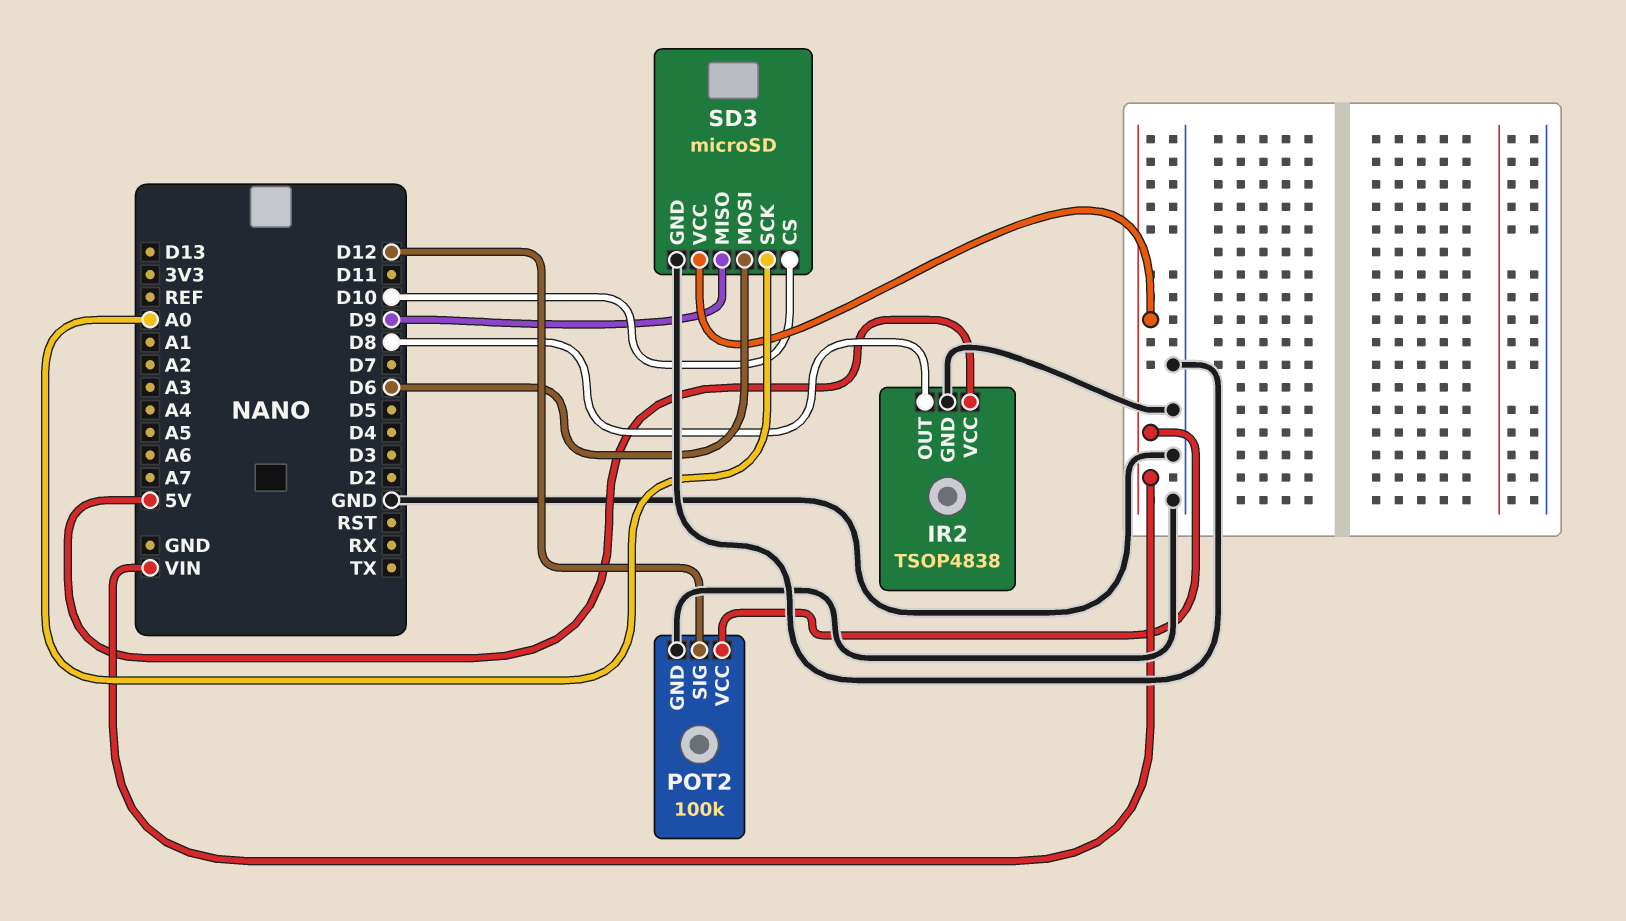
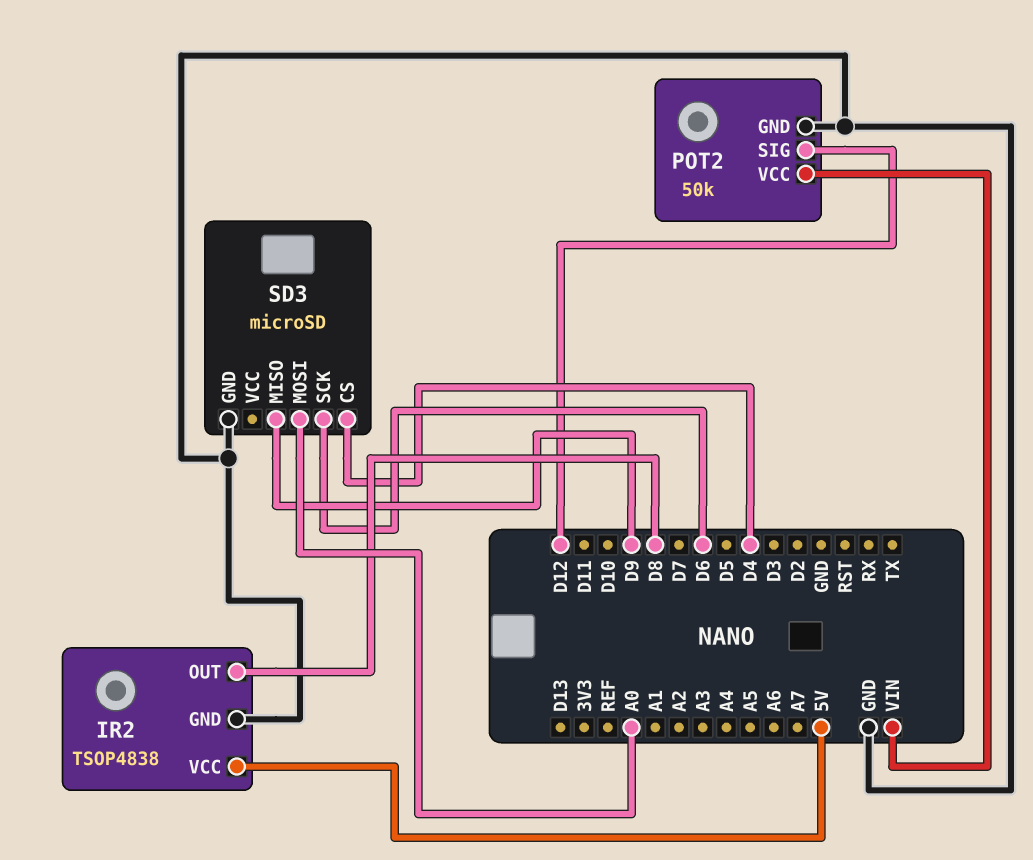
POT2: 100k -> 50k
SD3 pin CS: D10 -> D4
SD3 pin MOSI: D6 -> A0
SD3 pin SCK: A0 -> D6
SD3 pin VCC: VIN -> none

